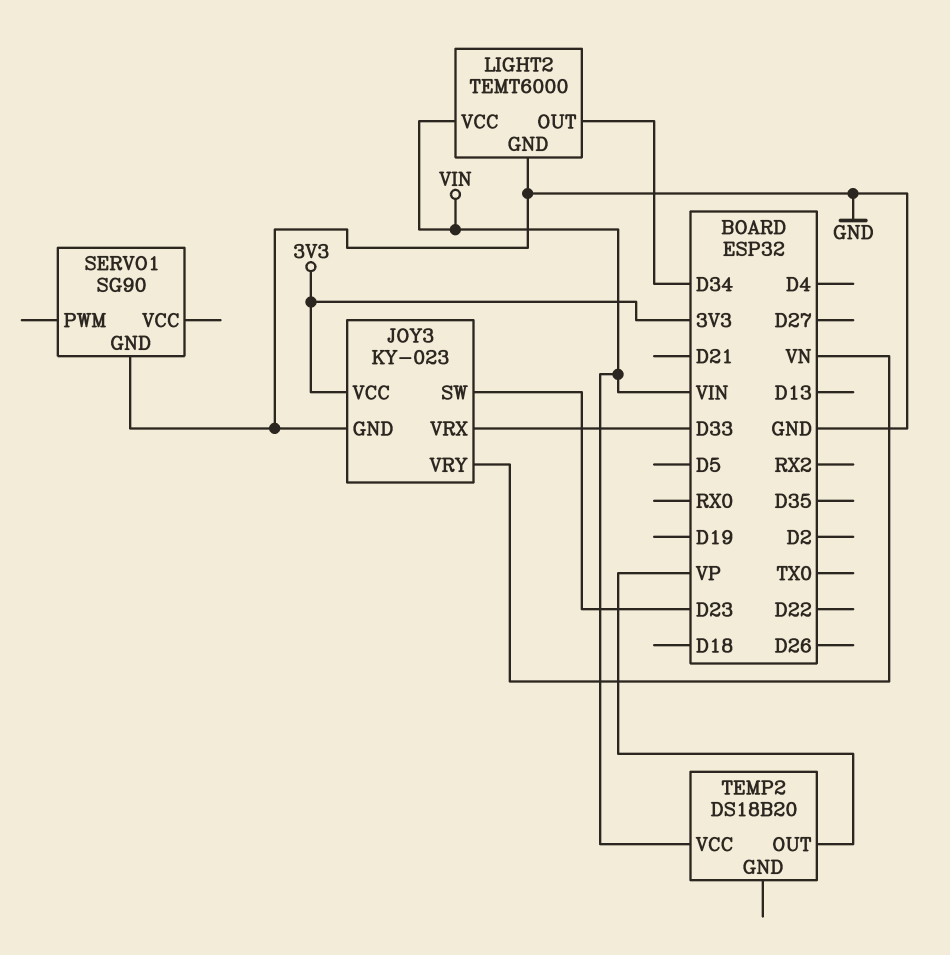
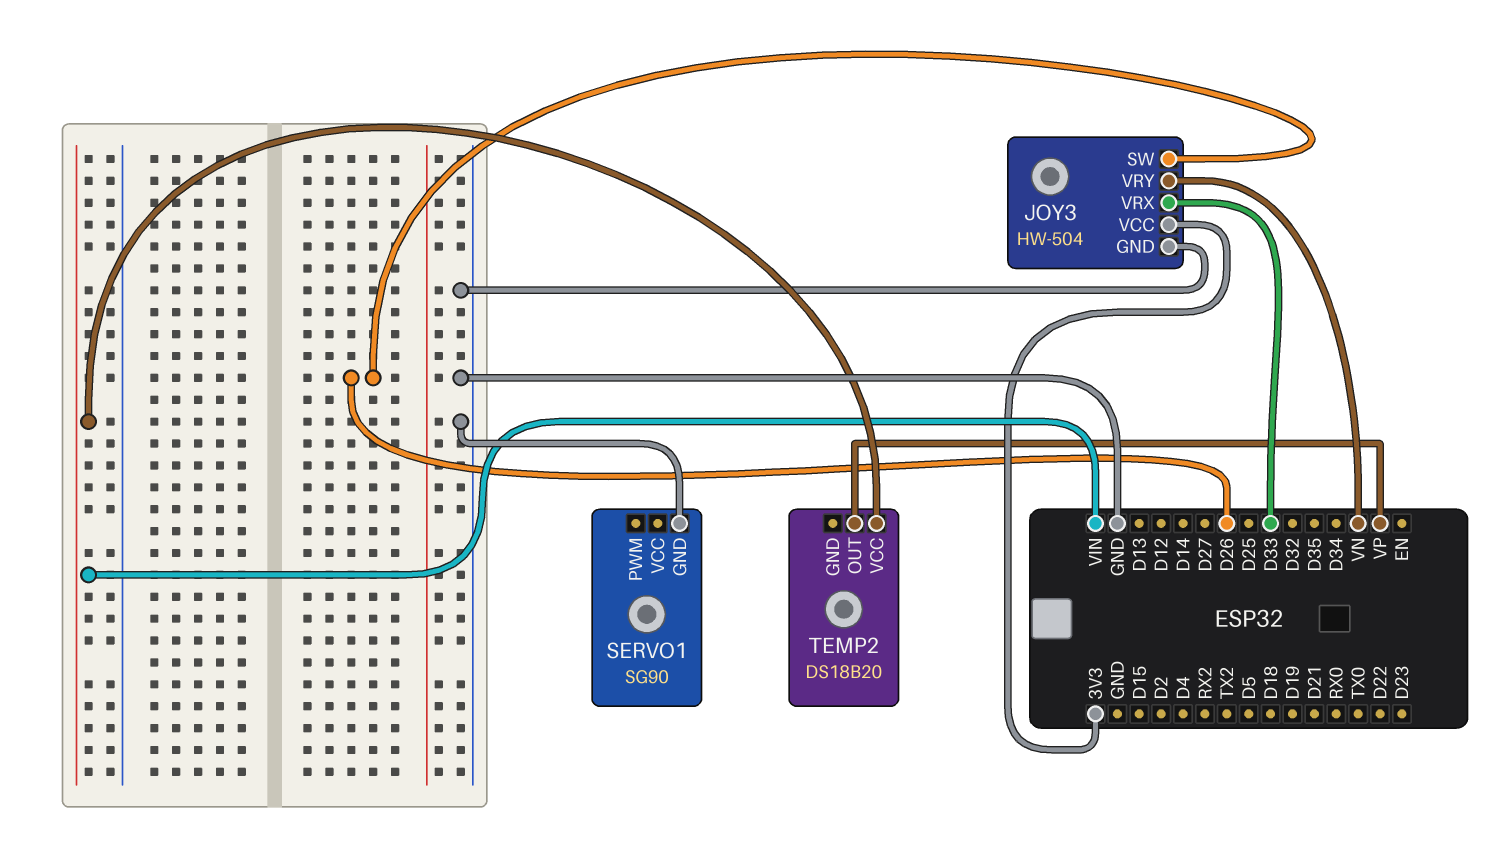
JOY3: KY-023 -> HW-504
JOY3 pin SW: D23 -> D26
LIGHT2: TEMT6000 -> none
LIGHT2 pin GND: GND -> none
LIGHT2 pin OUT: D34 -> none
LIGHT2 pin VCC: VIN -> none

